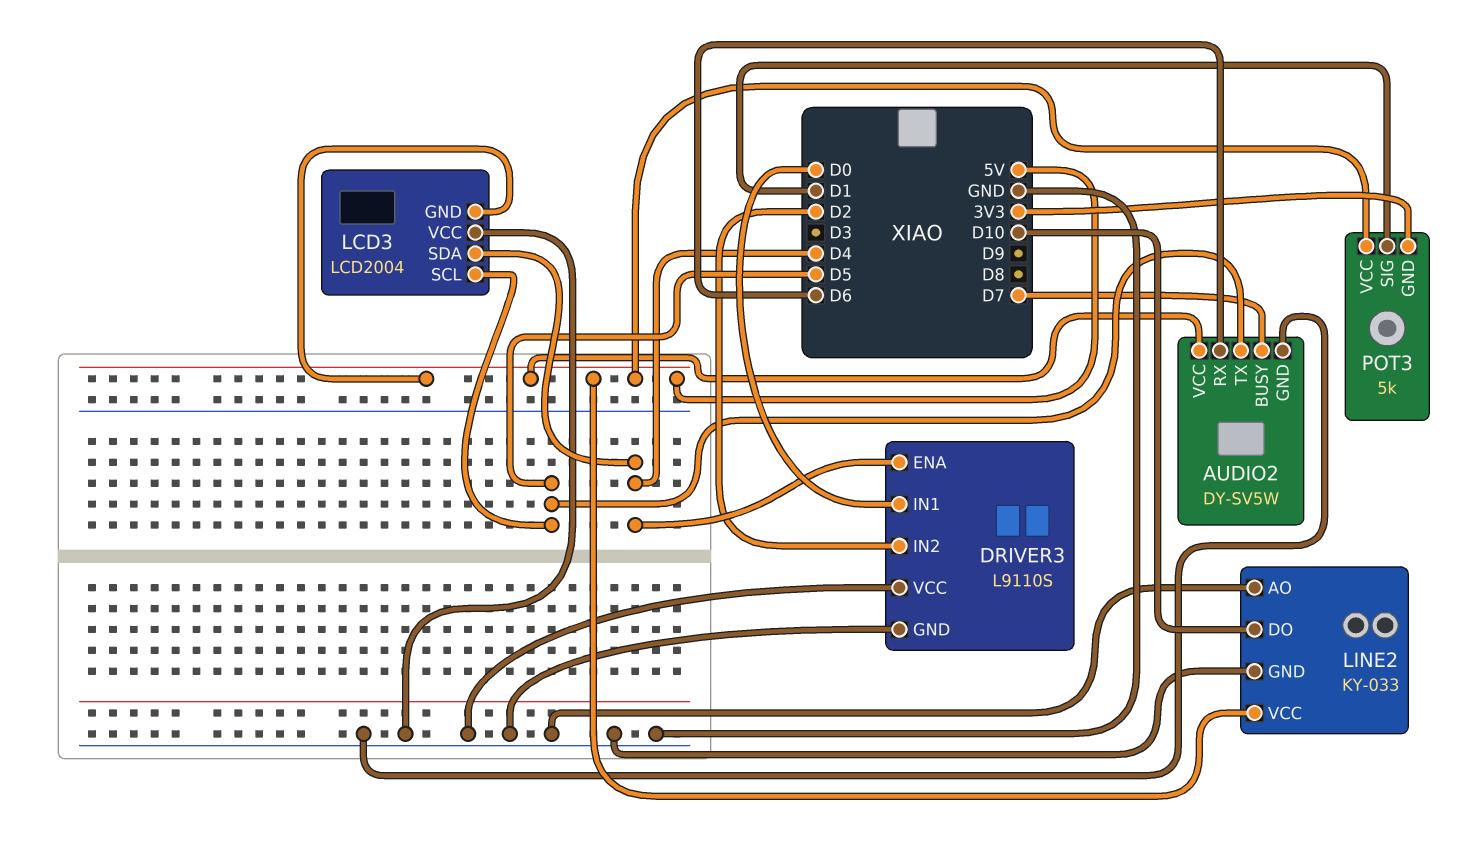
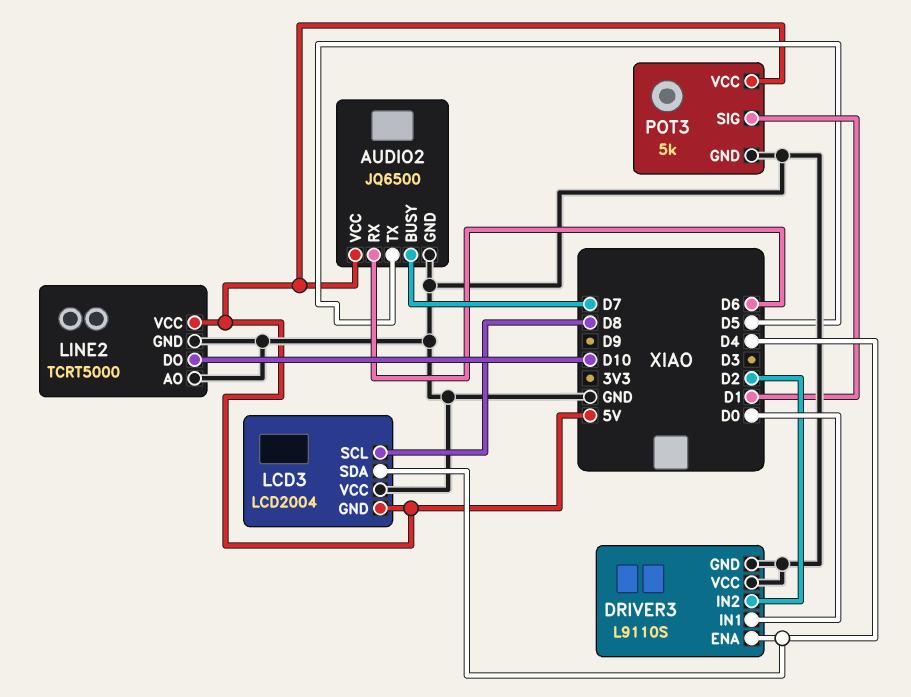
AUDIO2: DY-SV5W -> JQ6500
LCD3 pin SCL: D5 -> D8
LINE2: KY-033 -> TCRT5000
POT3 pin GND: 3V3 -> GND

